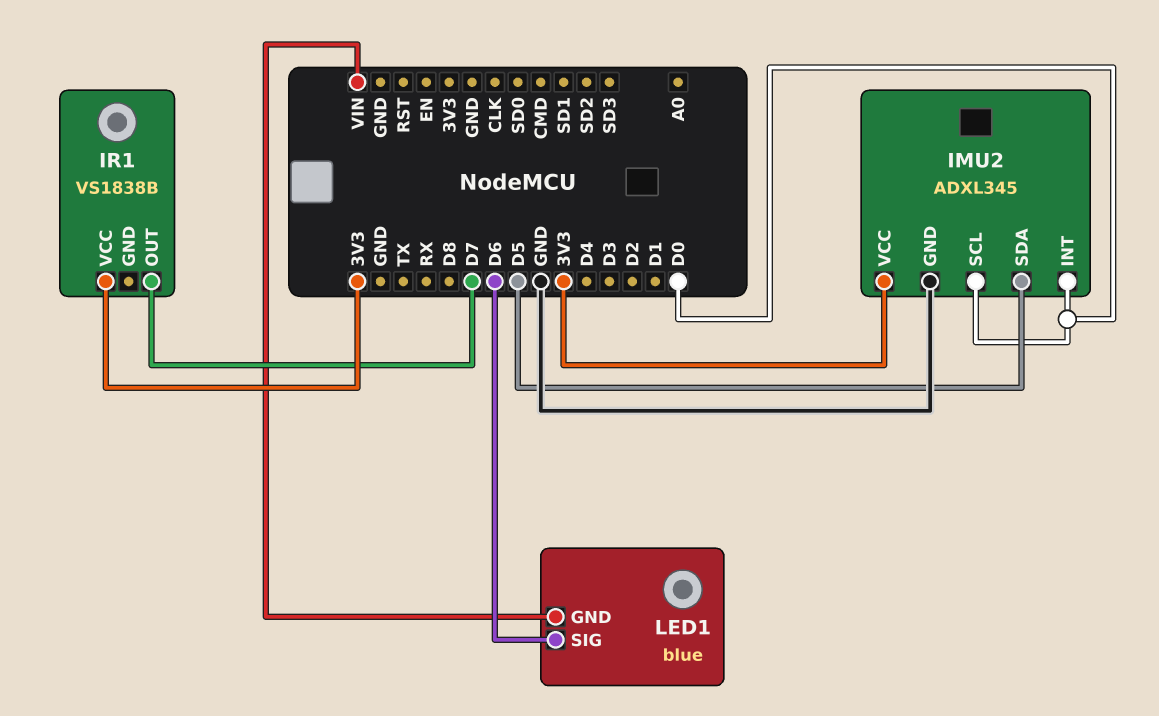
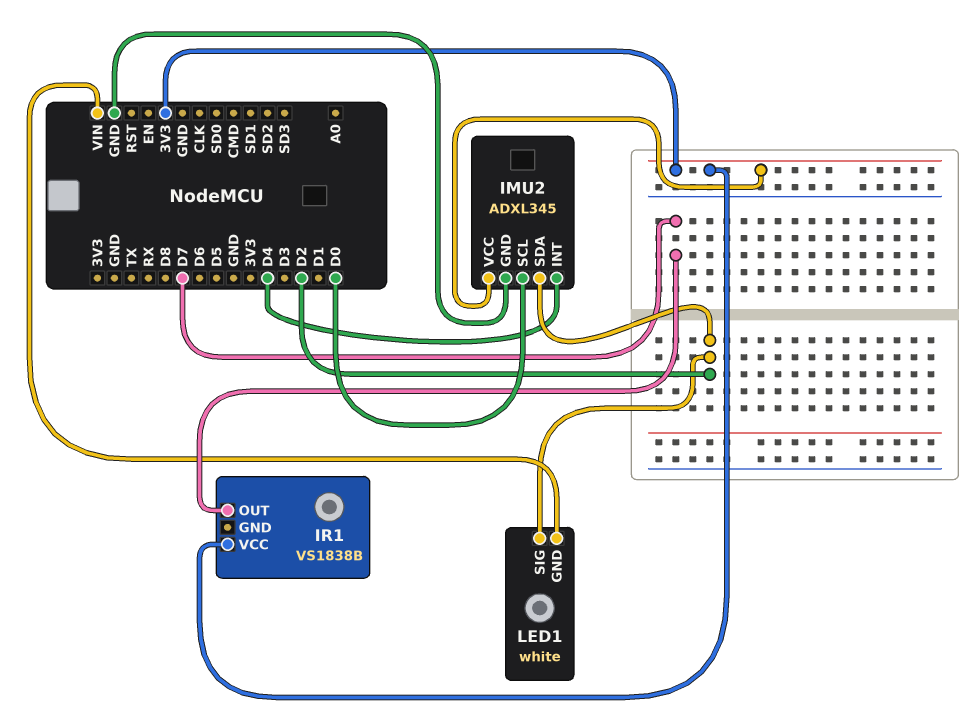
IMU2 pin INT: D0 -> D4
IMU2 pin SDA: D5 -> D2
LED1: blue -> white
LED1 pin SIG: D6 -> D2

